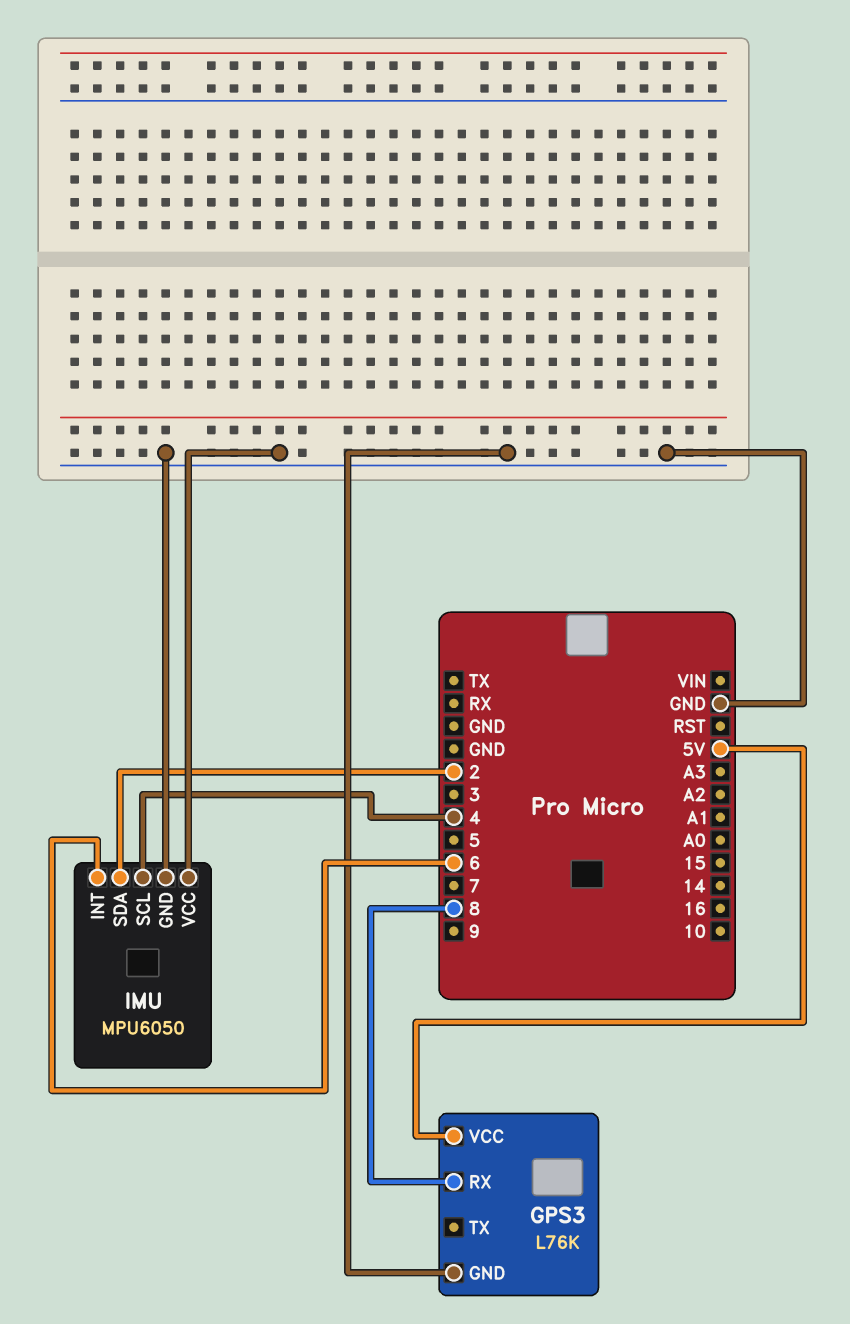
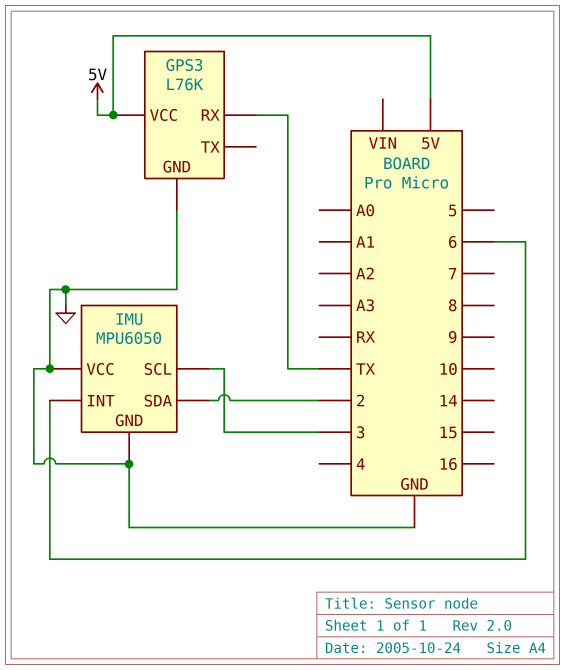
GPS3 pin RX: 8 -> TX
IMU pin SCL: 4 -> 3

